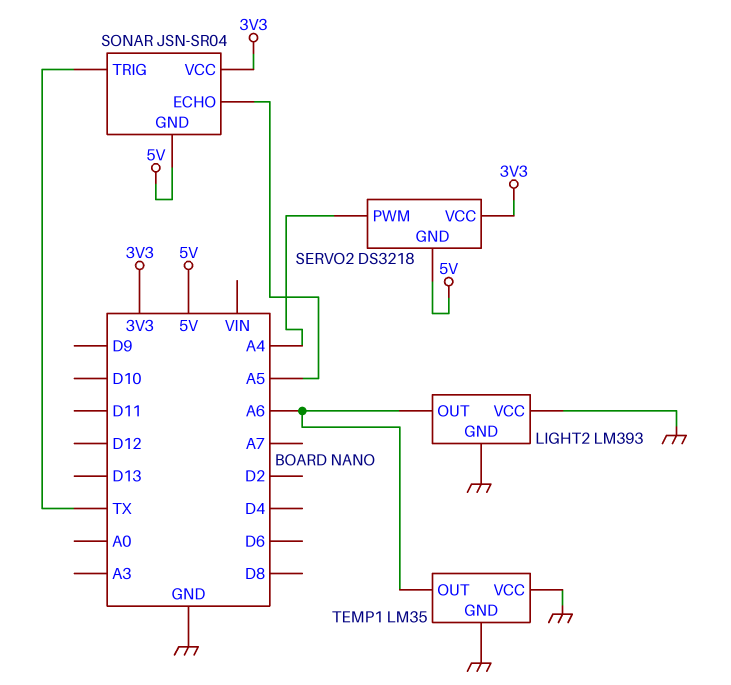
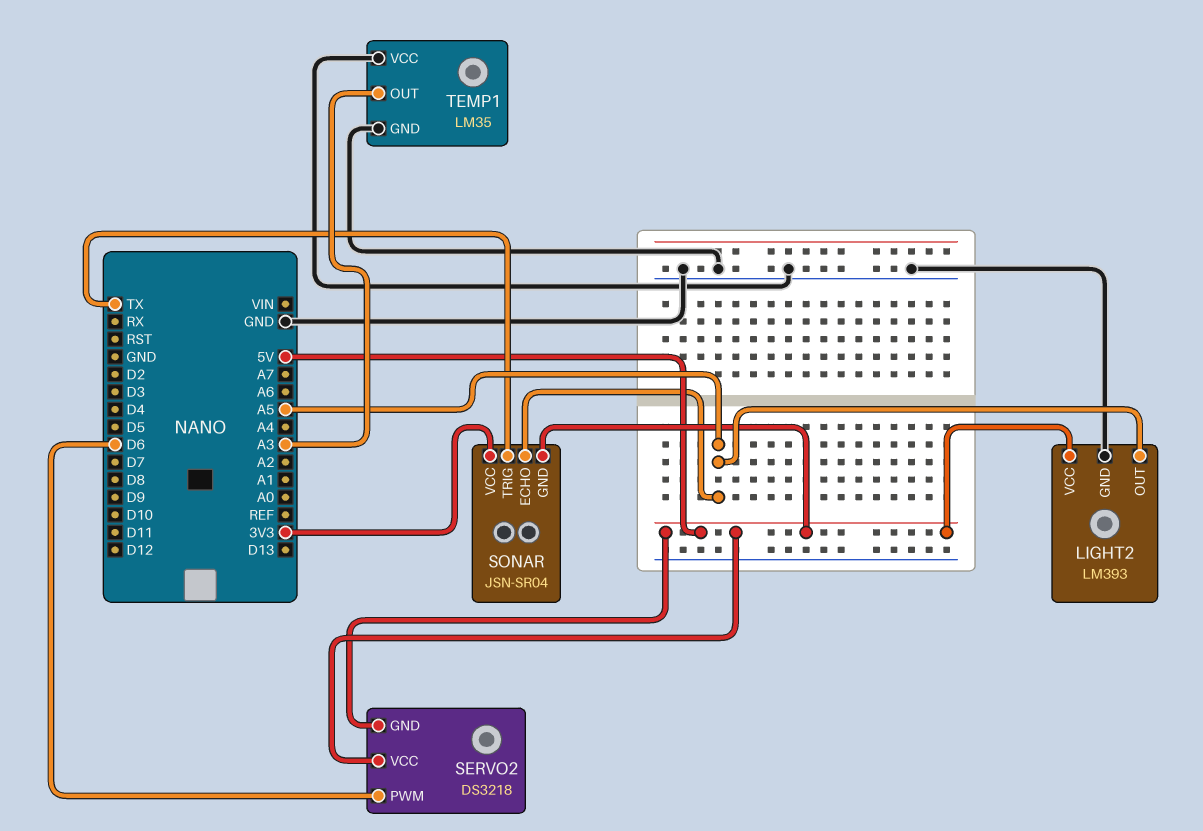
LIGHT2 pin OUT: A6 -> A5
LIGHT2 pin VCC: GND -> 5V
SERVO2 pin PWM: A4 -> D6
SERVO2 pin VCC: 3V3 -> 5V
TEMP1 pin OUT: A6 -> A3

